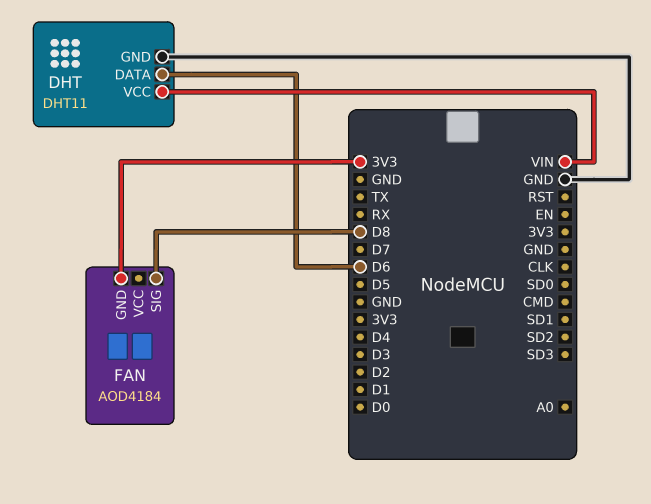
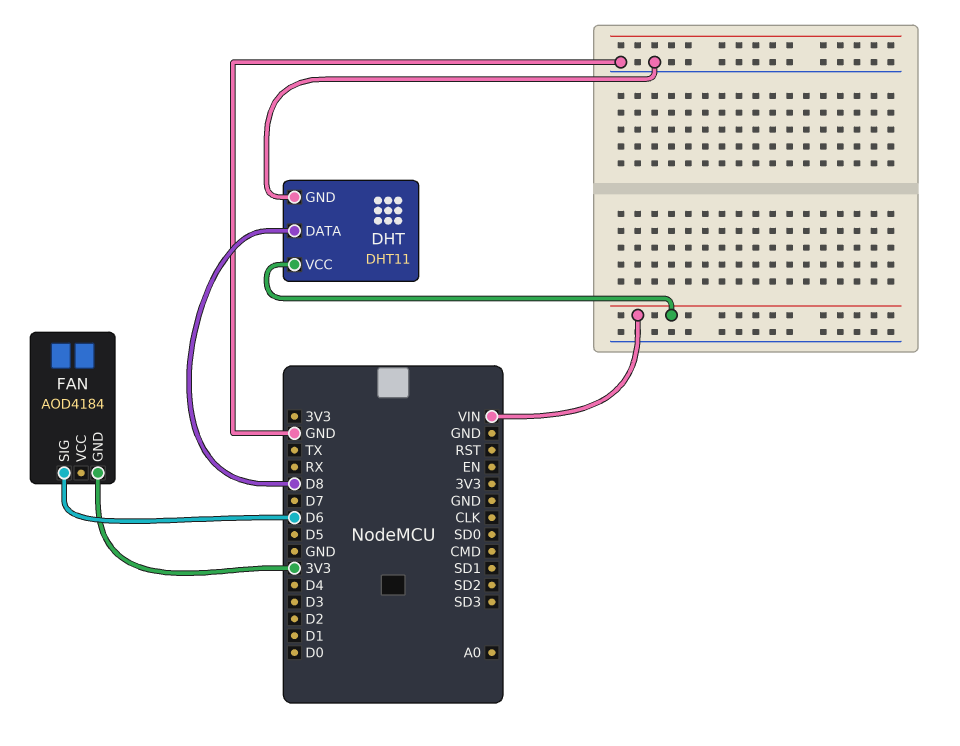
DHT pin DATA: D6 -> D8
FAN pin SIG: D8 -> D6

